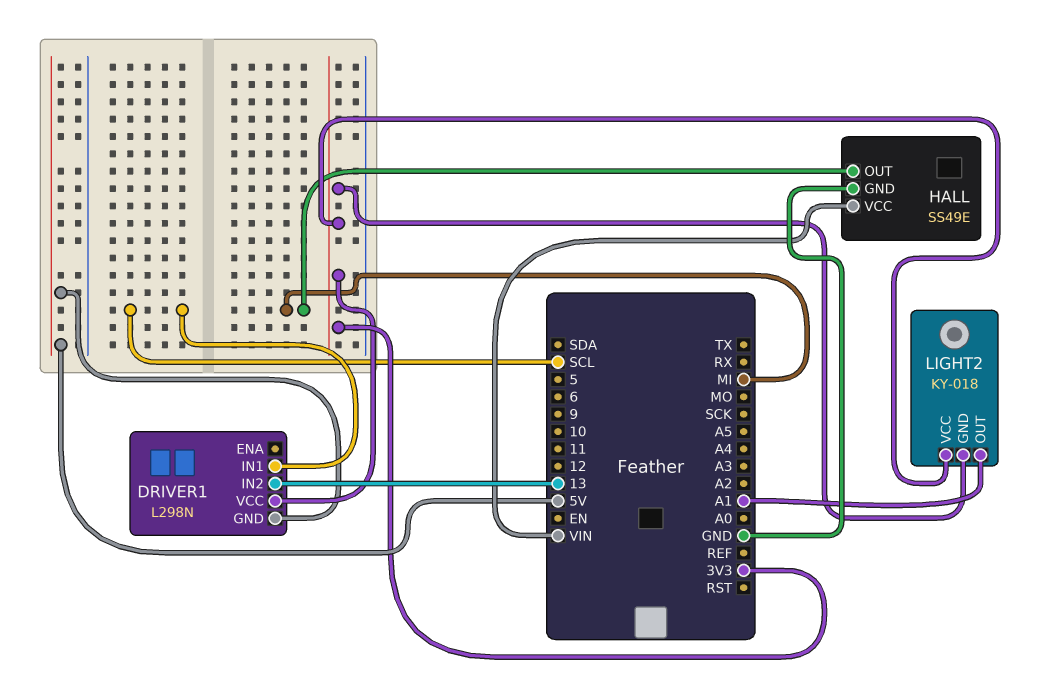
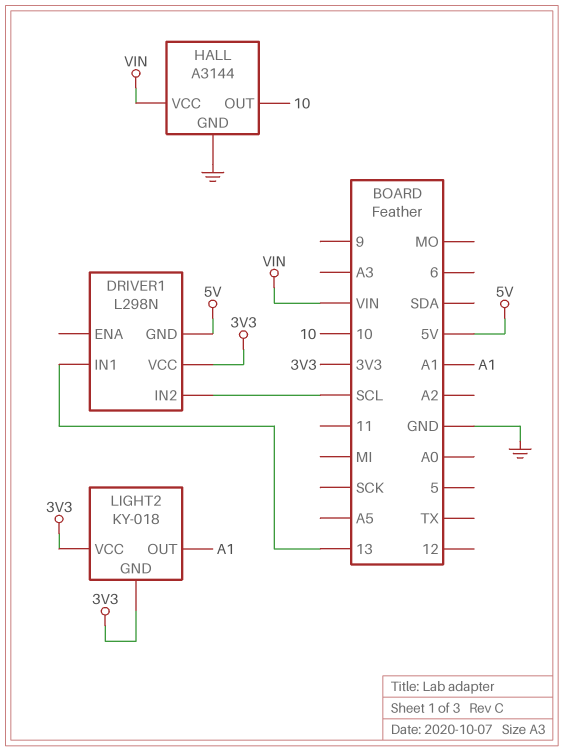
DRIVER1 pin IN1: SCL -> 13
DRIVER1 pin IN2: 13 -> SCL
HALL: SS49E -> A3144
HALL pin OUT: MI -> 10

